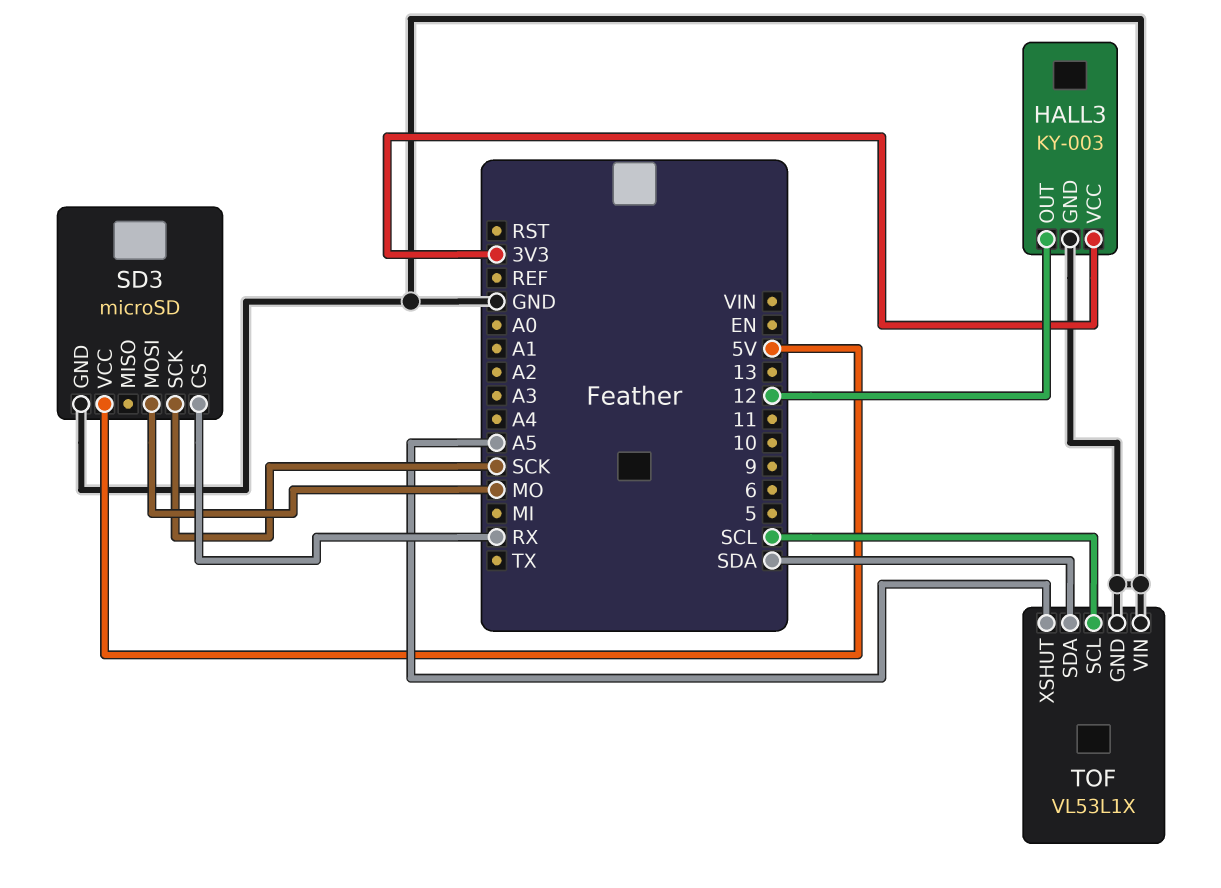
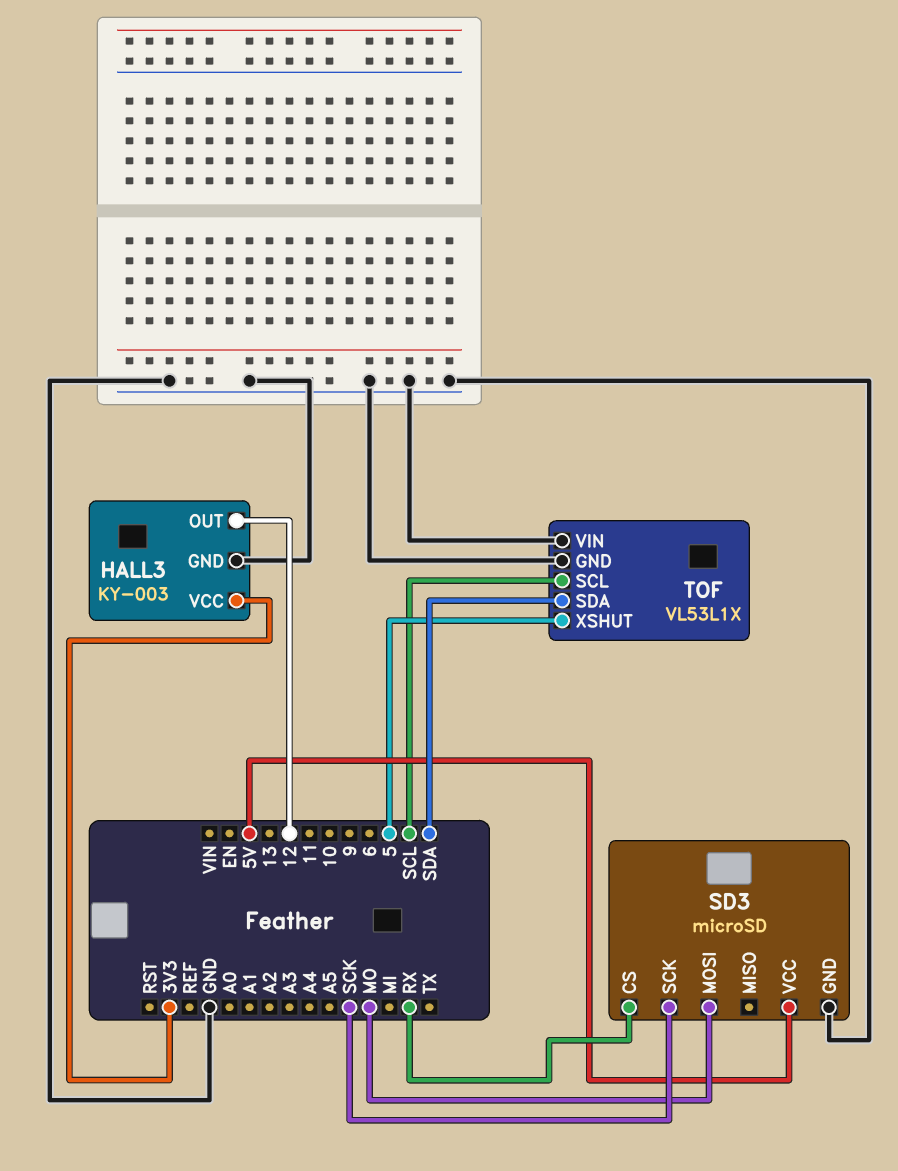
TOF pin XSHUT: A5 -> 5

